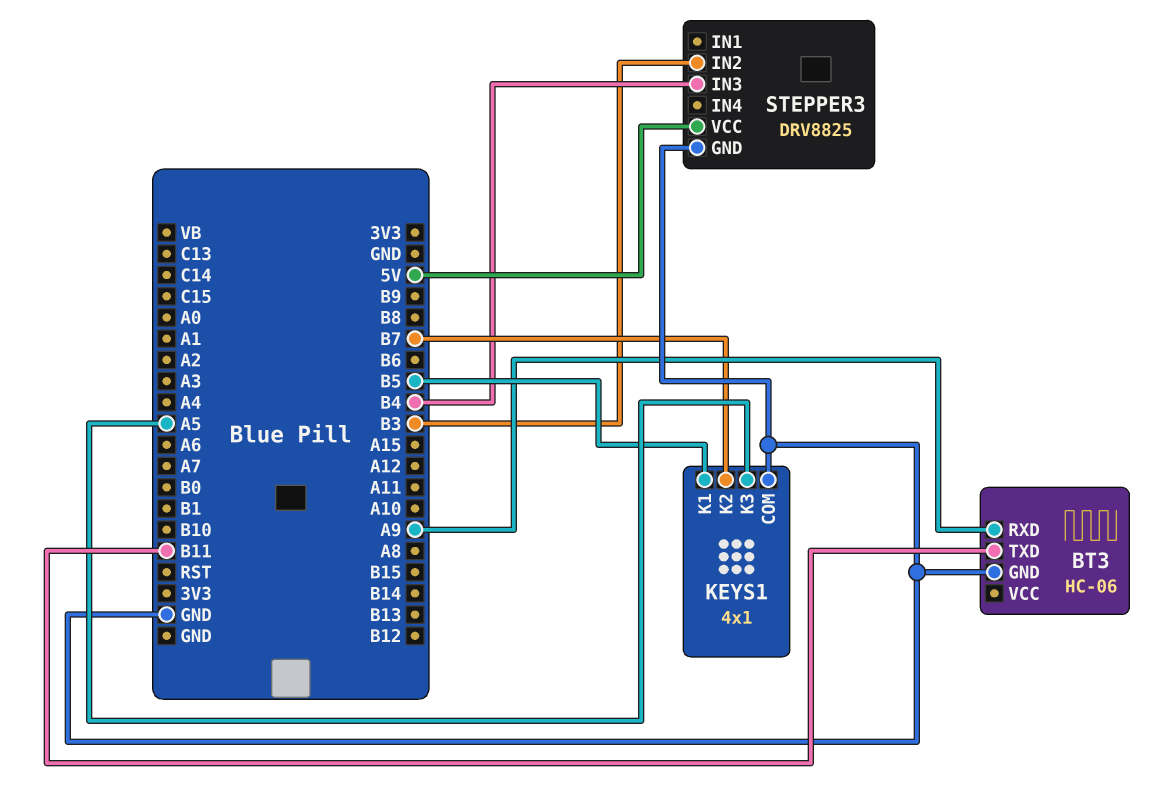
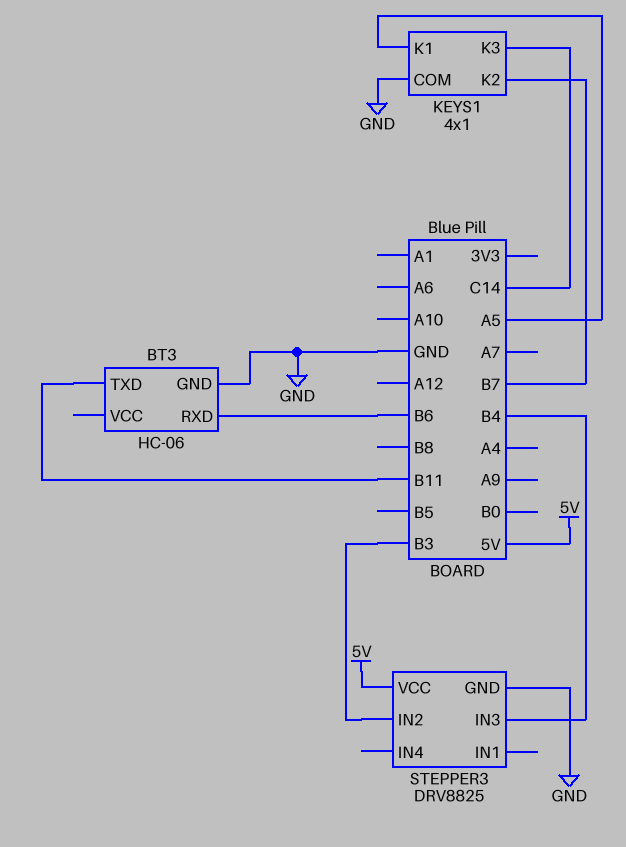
BT3 pin RXD: A9 -> B6
KEYS1 pin K1: B5 -> A5
KEYS1 pin K3: A5 -> C14

